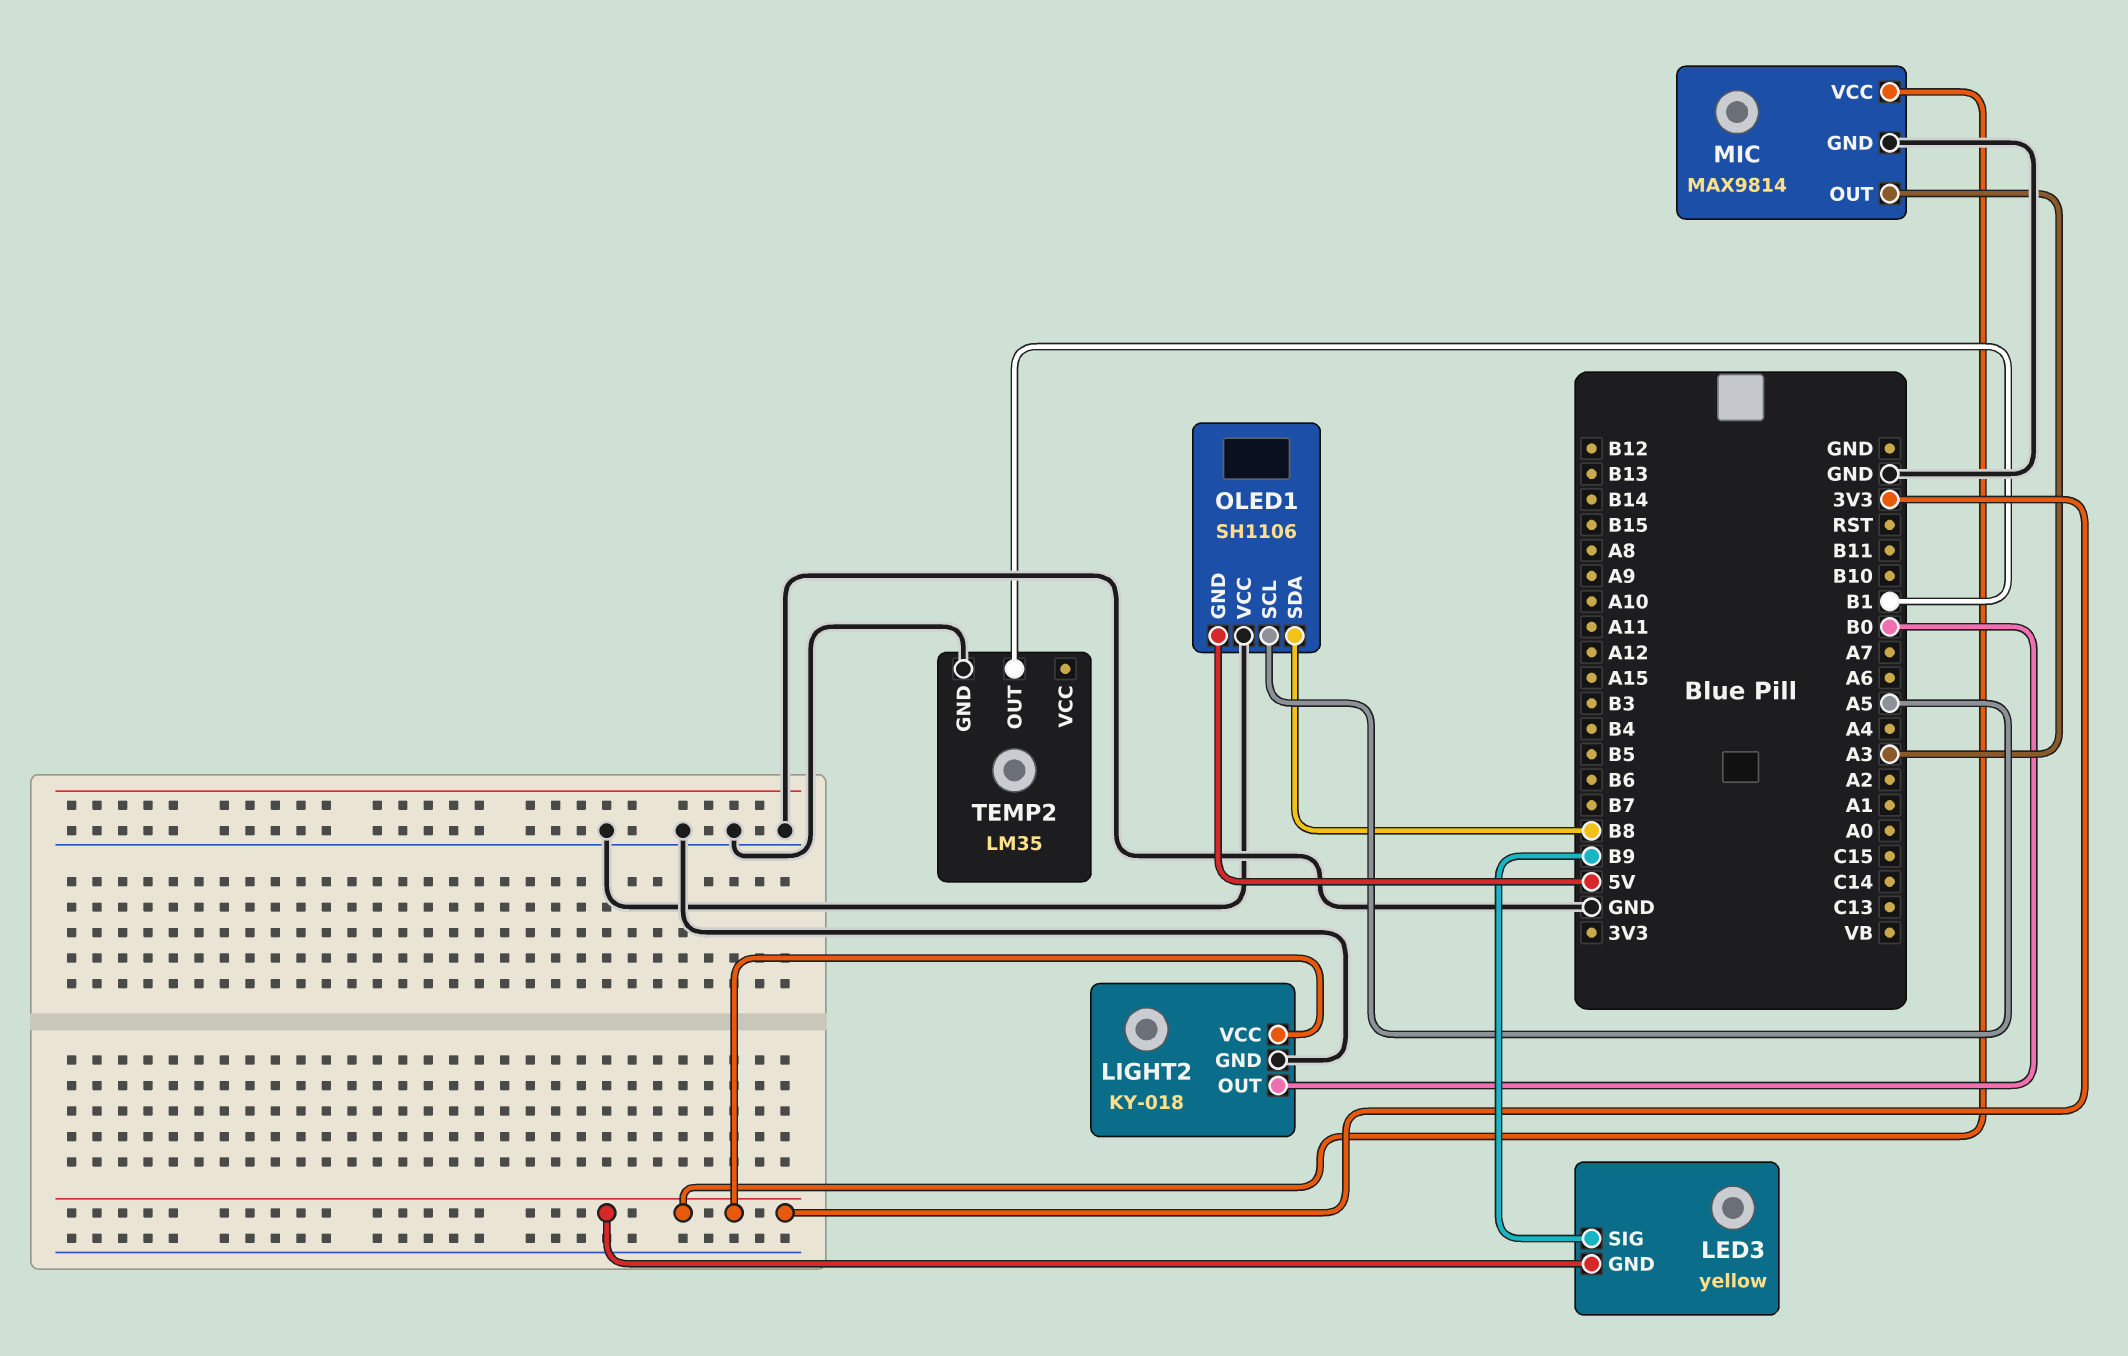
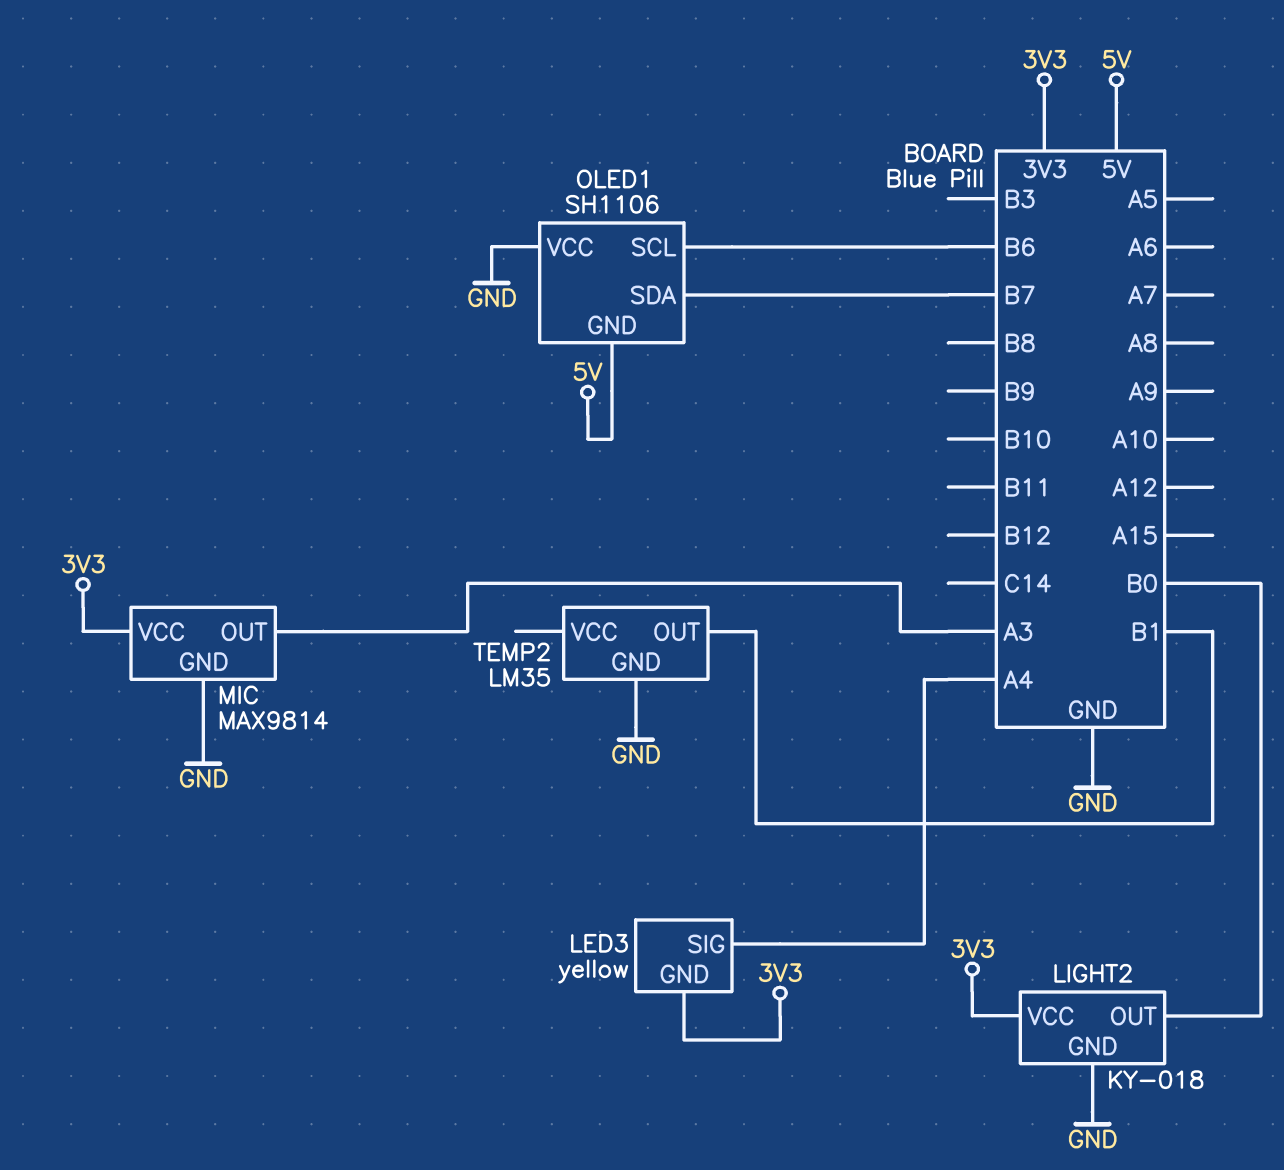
LED3 pin SIG: B9 -> A4
OLED1 pin SCL: A5 -> B6
OLED1 pin SDA: B8 -> B7

